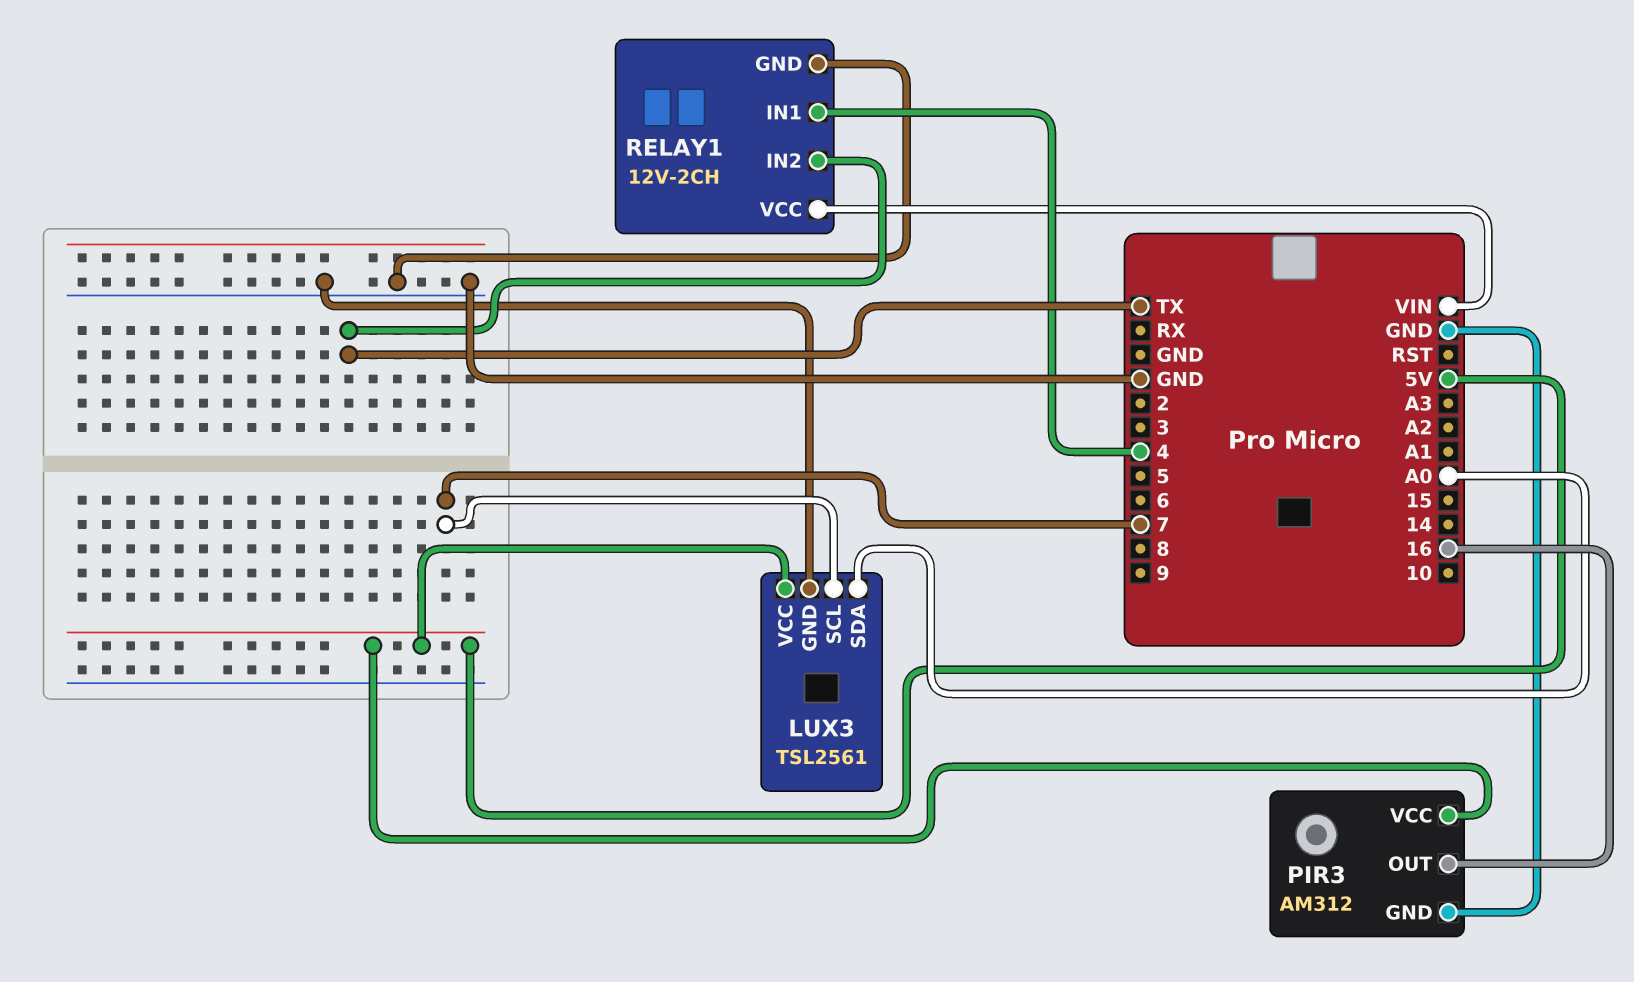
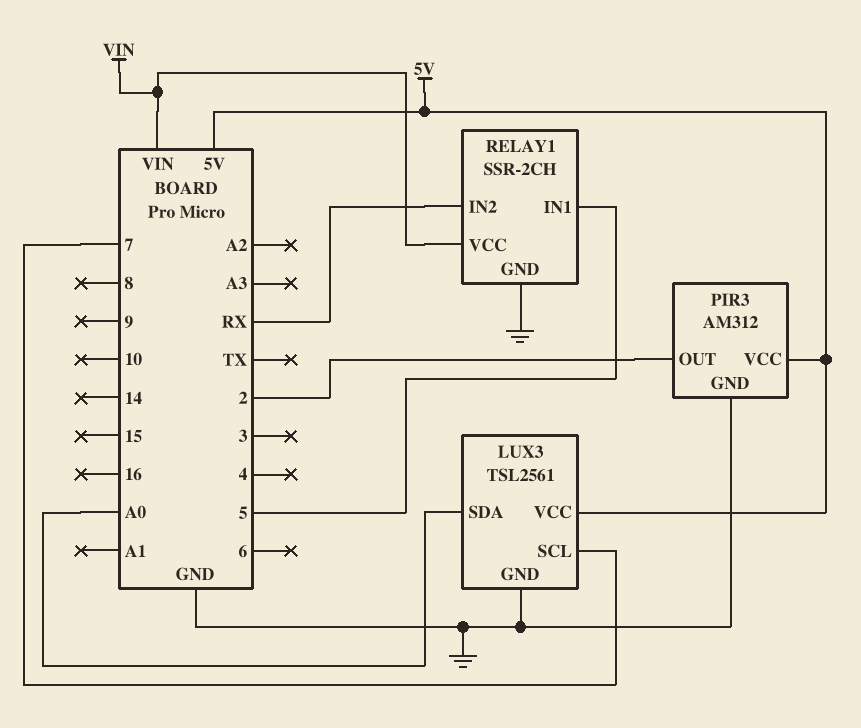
PIR3 pin OUT: 16 -> 2
RELAY1: 12V-2CH -> SSR-2CH
RELAY1 pin IN1: 4 -> 5
RELAY1 pin IN2: TX -> RX

